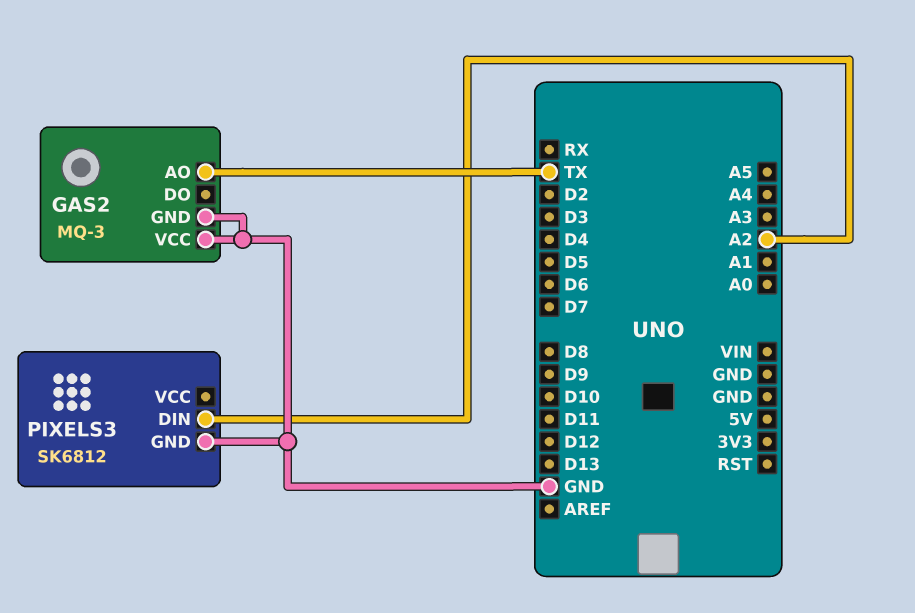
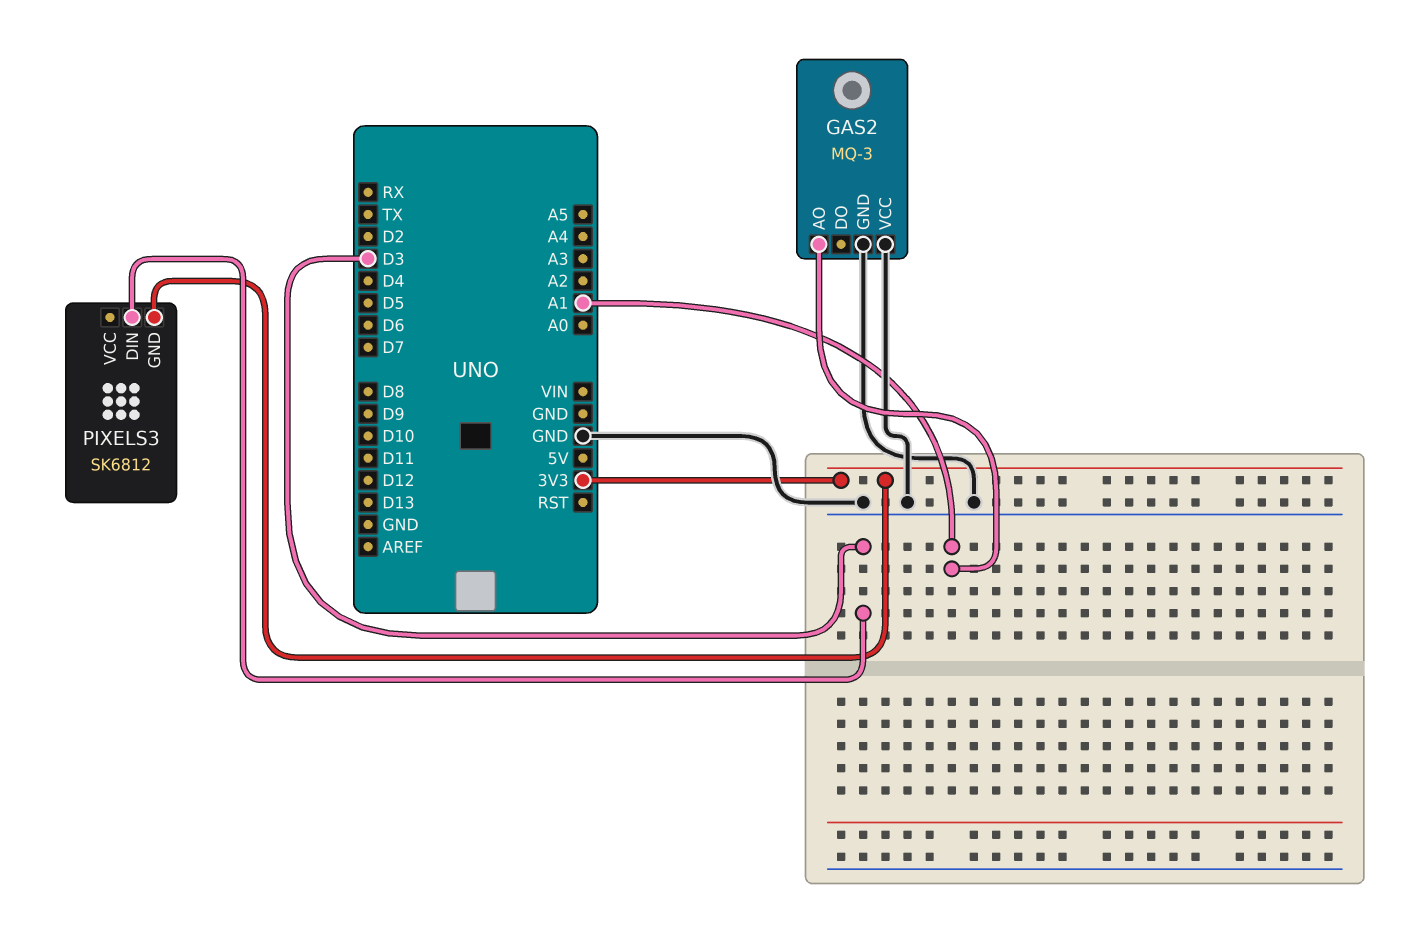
GAS2 pin AO: TX -> A1
PIXELS3 pin DIN: A2 -> D3
PIXELS3 pin GND: GND -> 3V3

